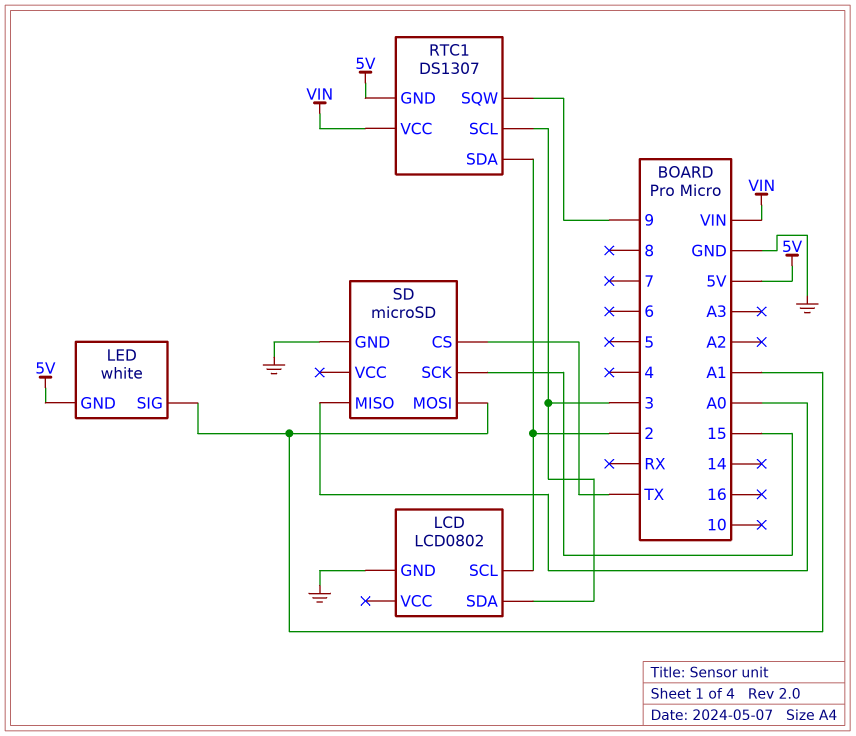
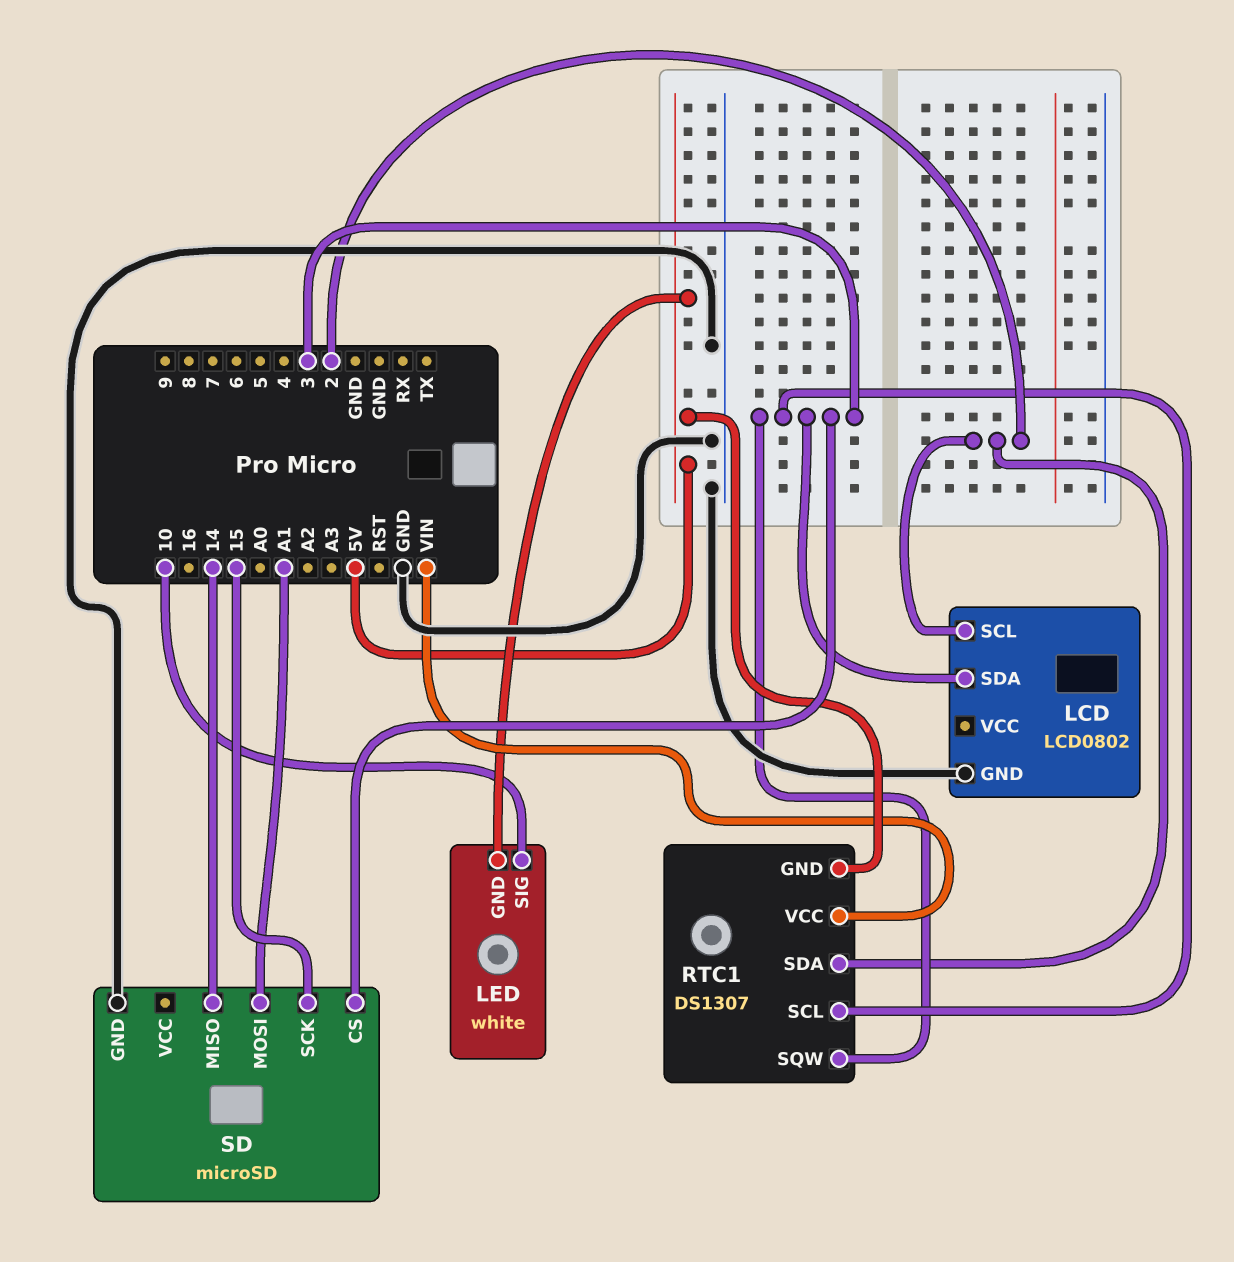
LED pin SIG: A1 -> 10
RTC1 pin SQW: 9 -> 3
SD pin CS: TX -> 3
SD pin MISO: A0 -> 14

